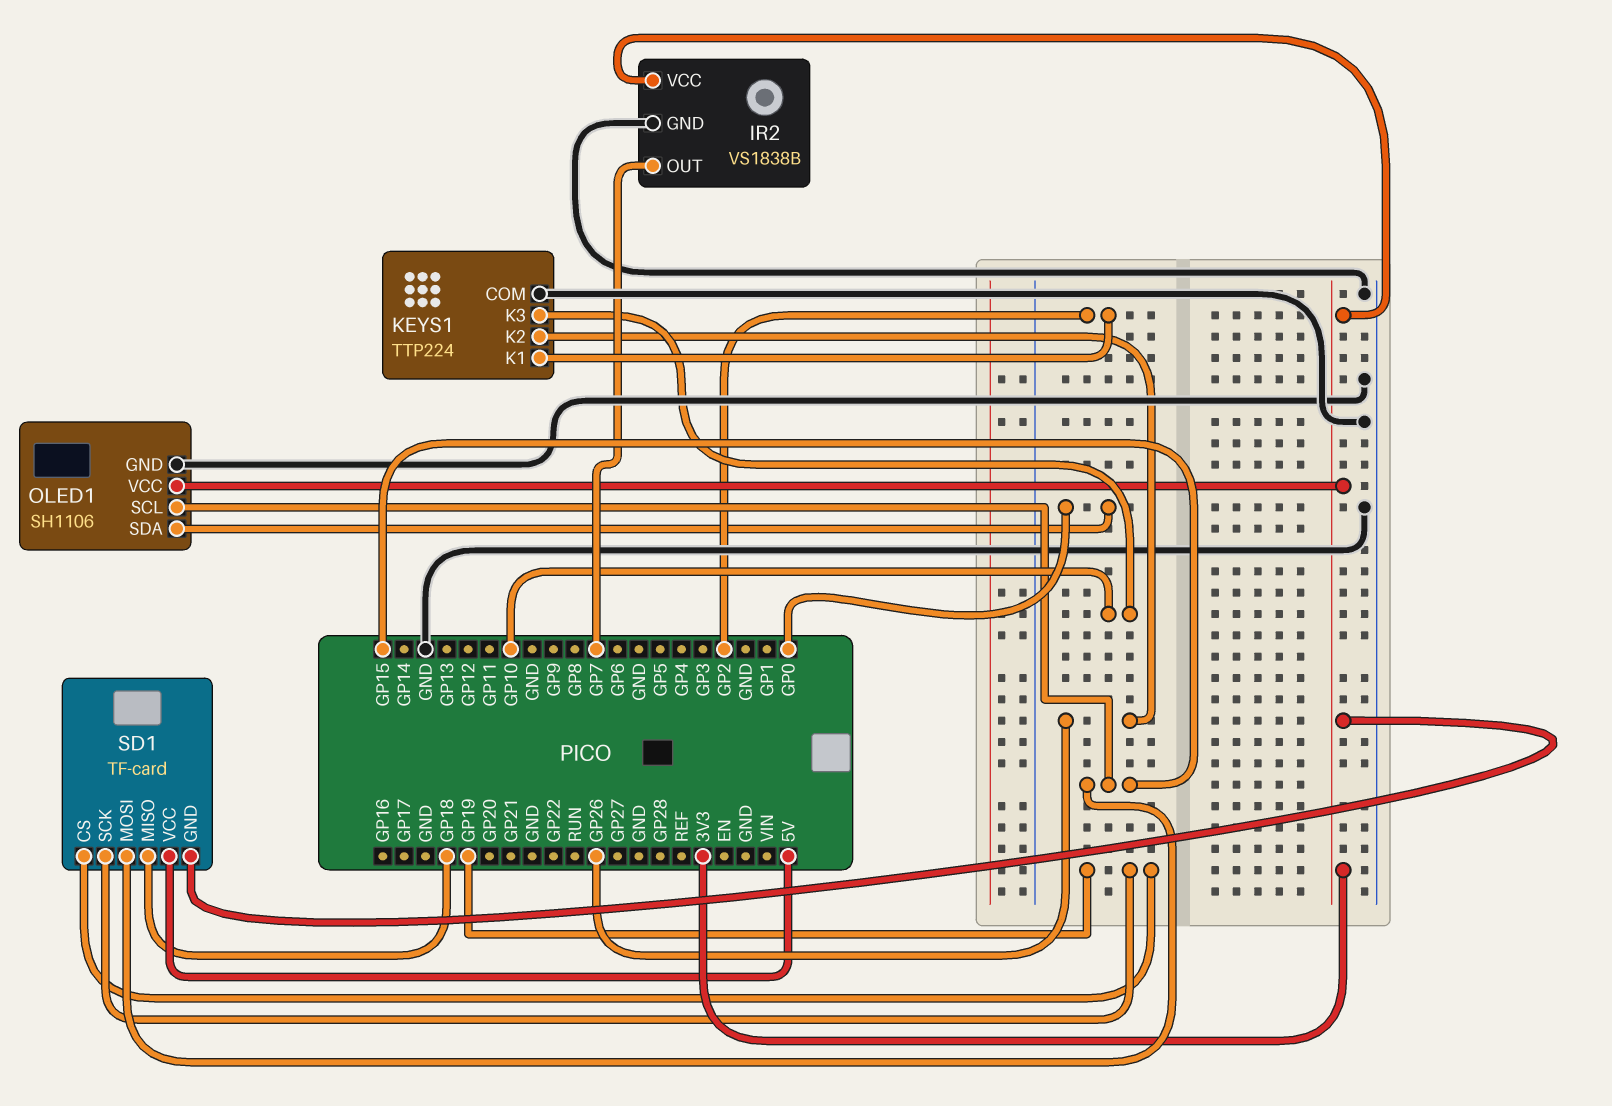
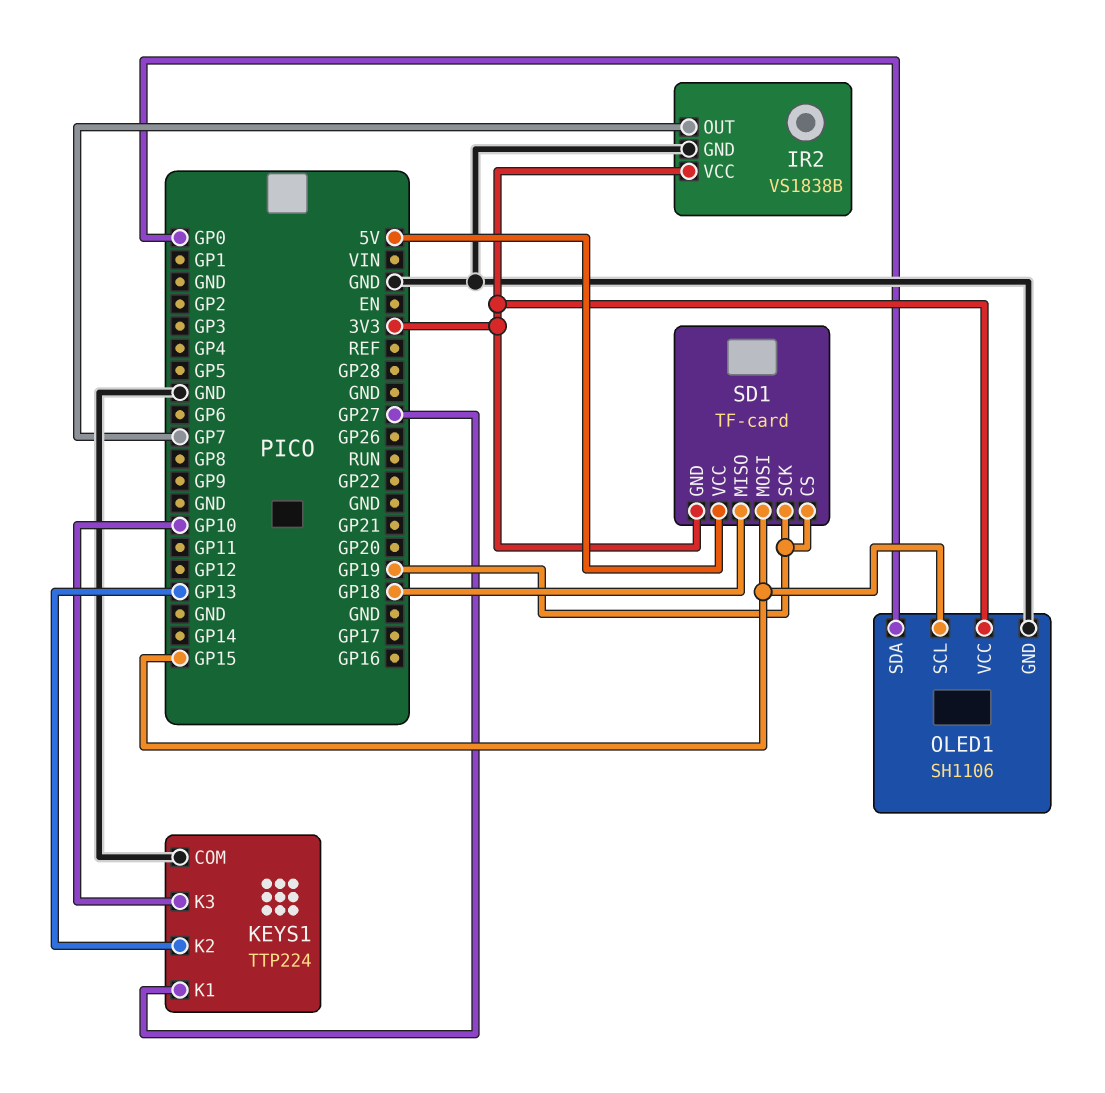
KEYS1 pin K1: GP2 -> GP27
KEYS1 pin K2: GP26 -> GP13

